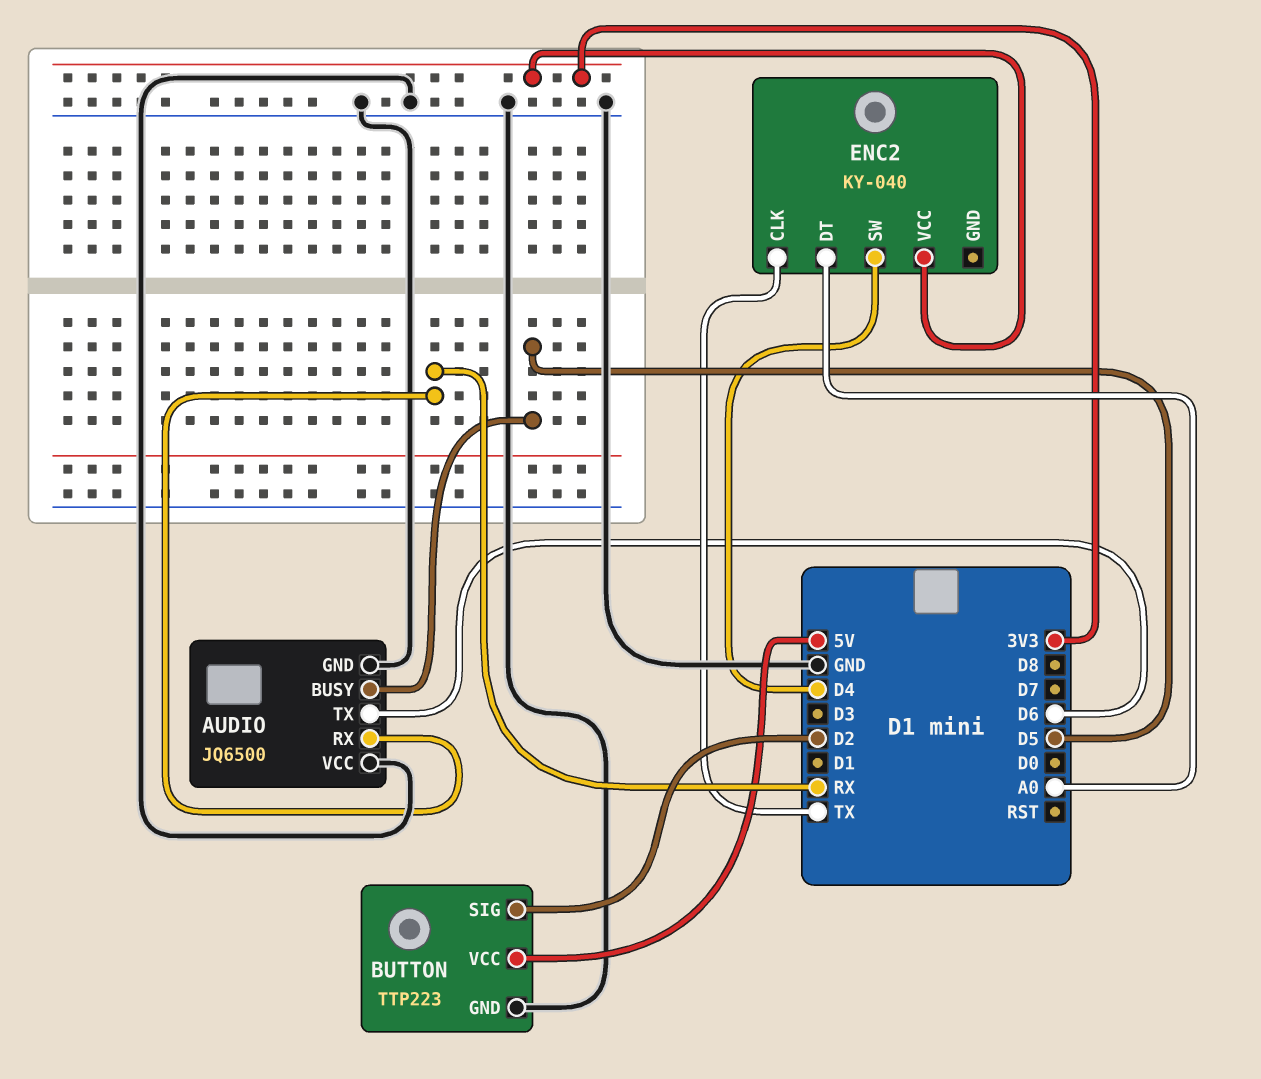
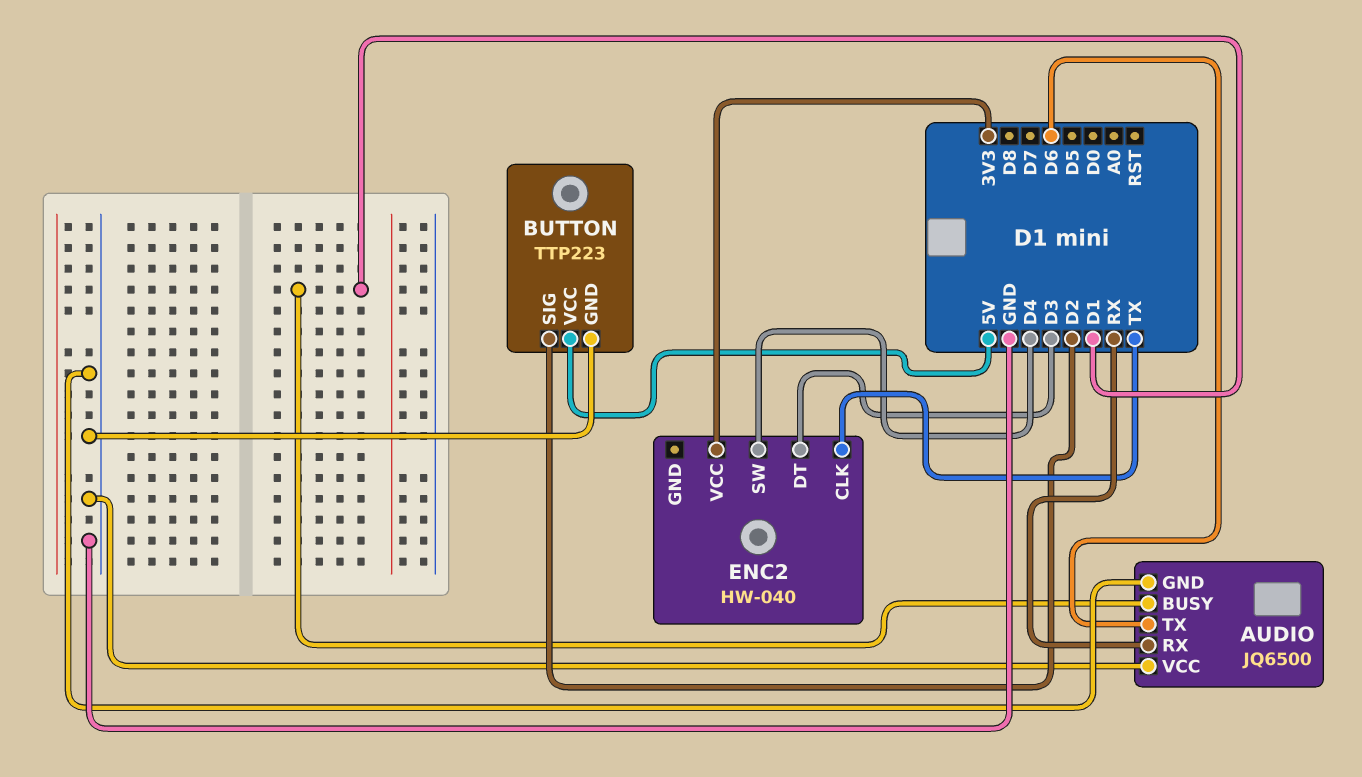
AUDIO pin BUSY: D5 -> D1
ENC2: KY-040 -> HW-040
ENC2 pin DT: A0 -> D3

